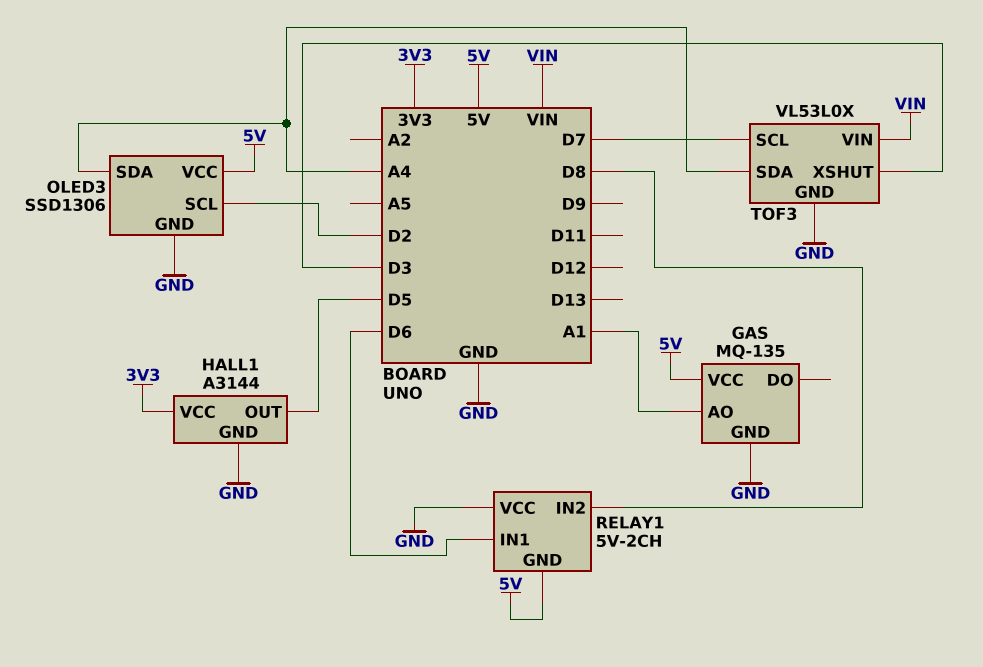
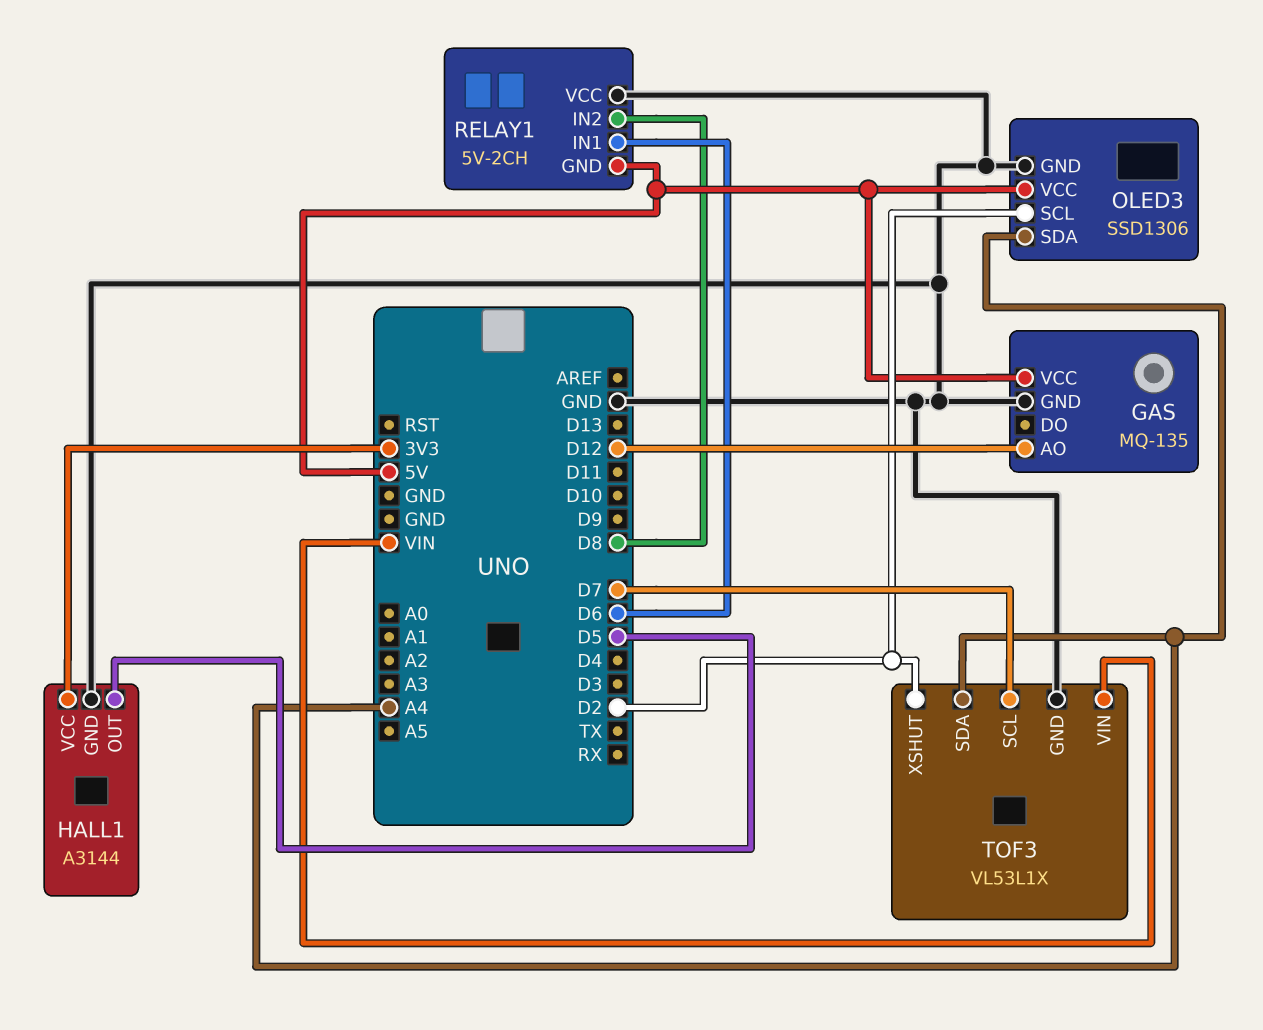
GAS pin AO: A1 -> D12
TOF3: VL53L0X -> VL53L1X
TOF3 pin XSHUT: D3 -> D2

